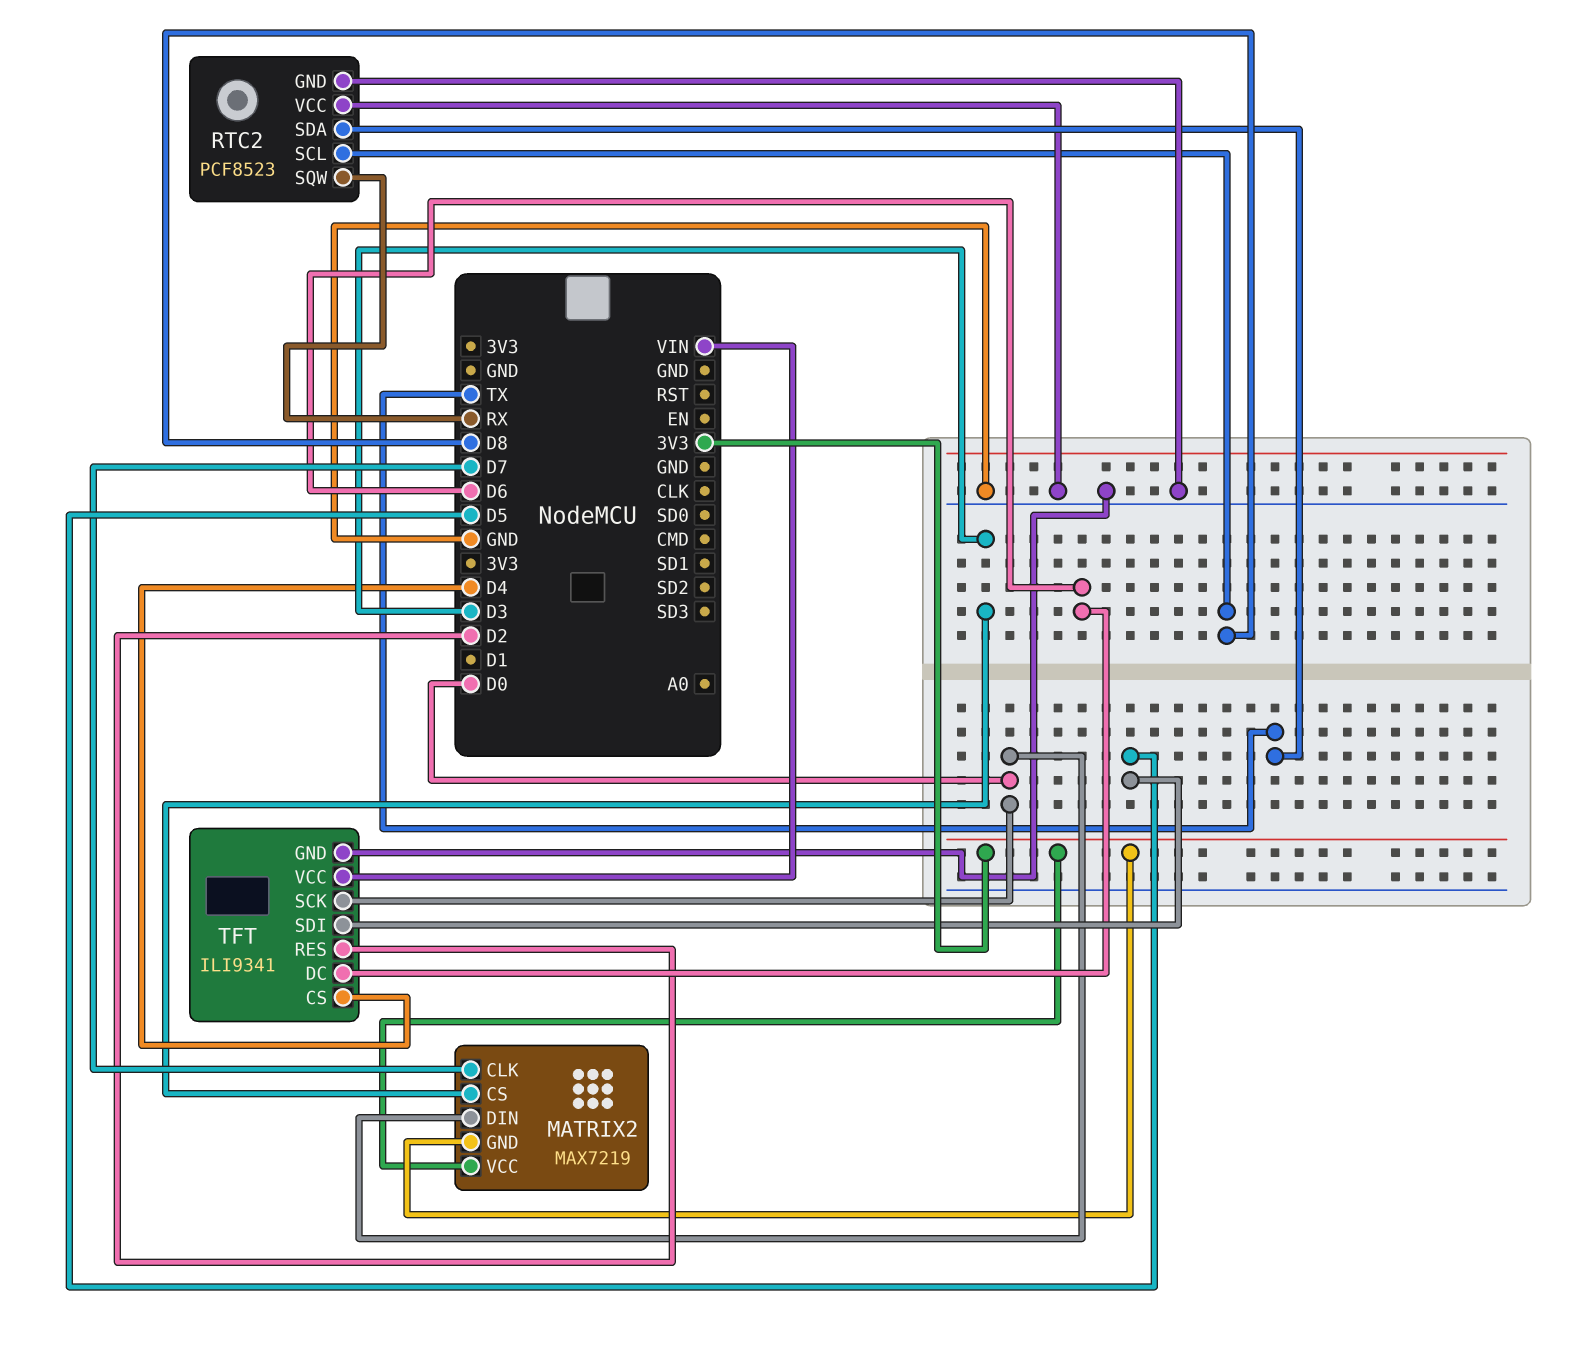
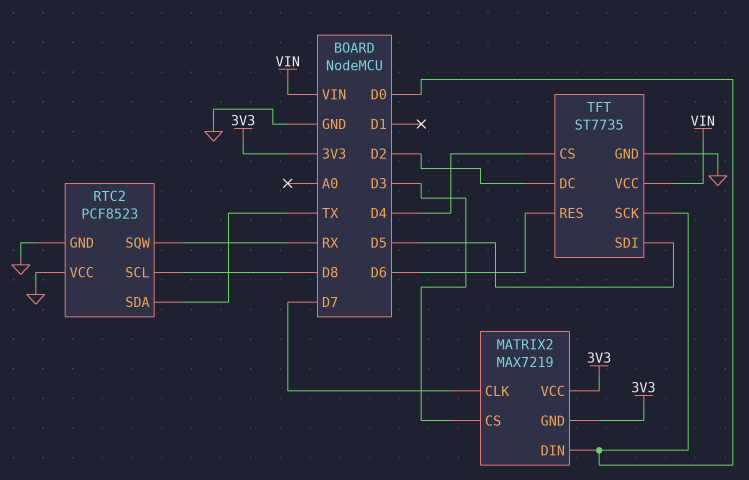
TFT: ILI9341 -> ST7735
TFT pin DC: D6 -> D2
TFT pin RES: D2 -> D6

